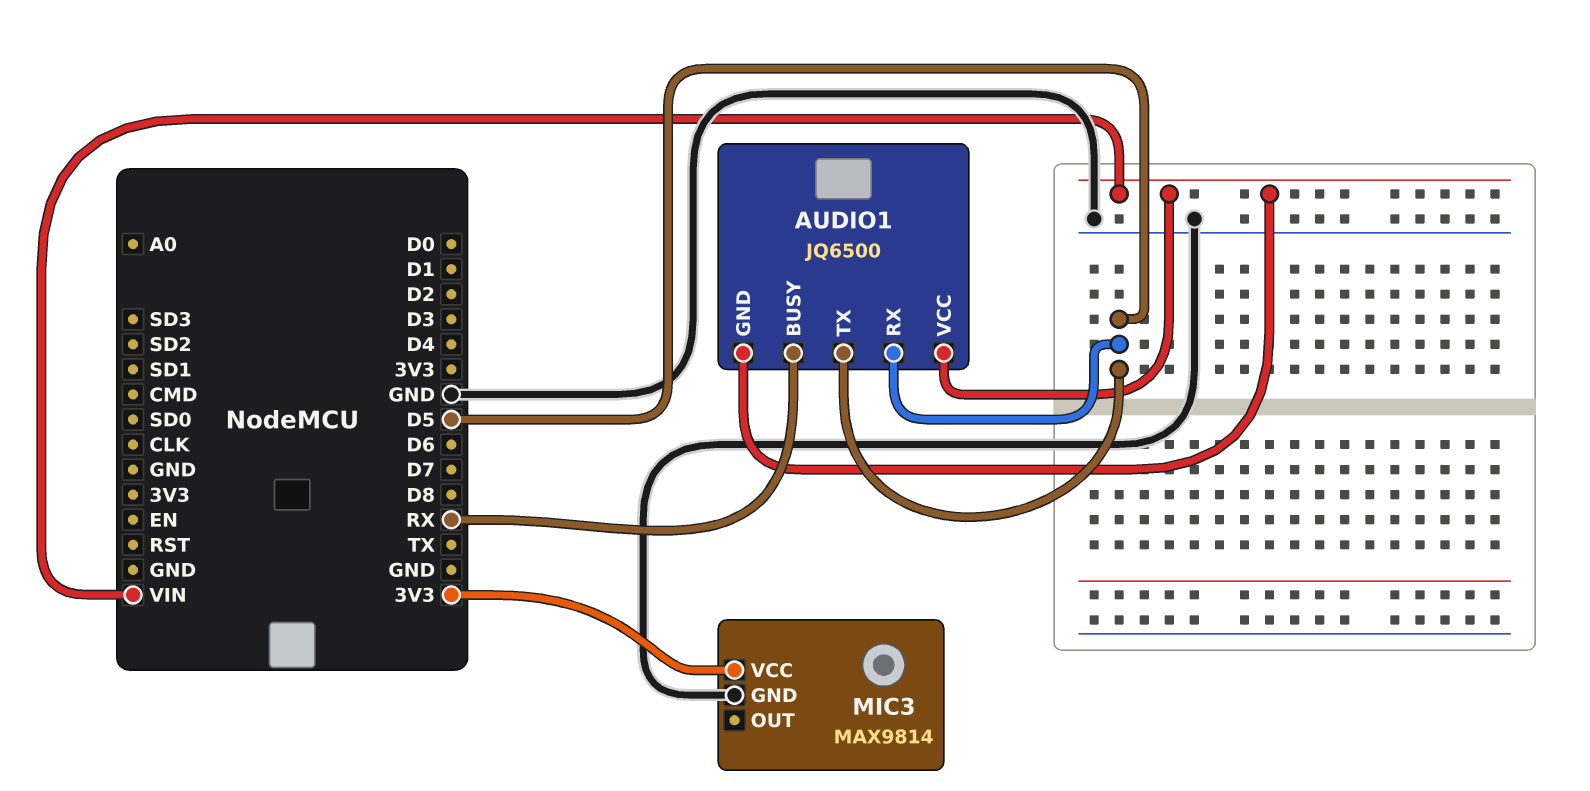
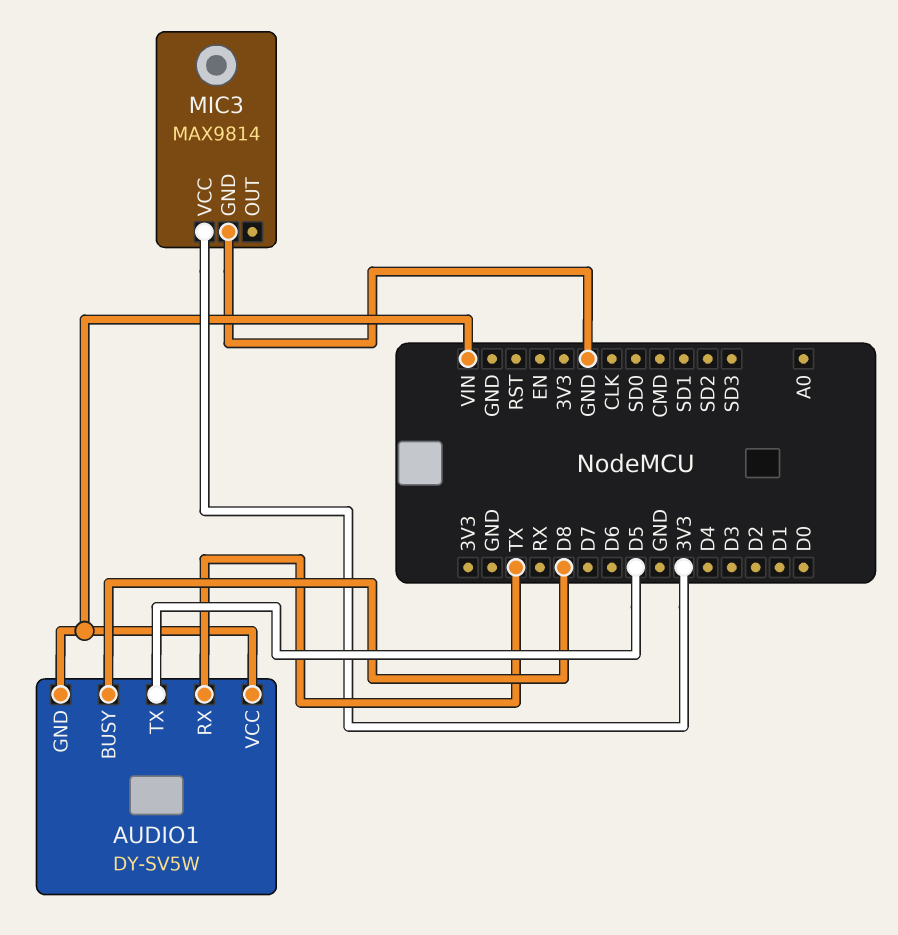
AUDIO1: JQ6500 -> DY-SV5W
AUDIO1 pin BUSY: RX -> D8
AUDIO1 pin RX: D5 -> TX

